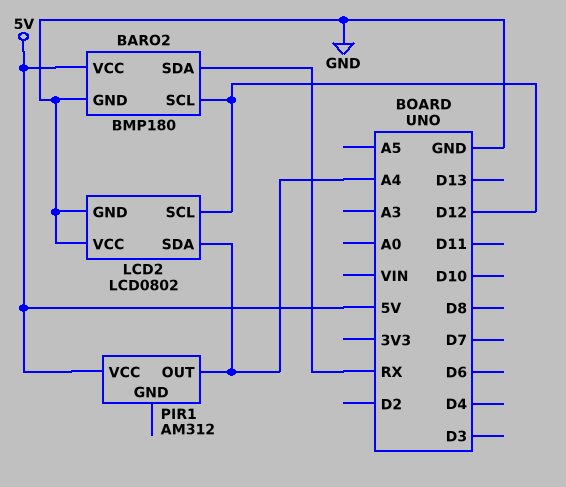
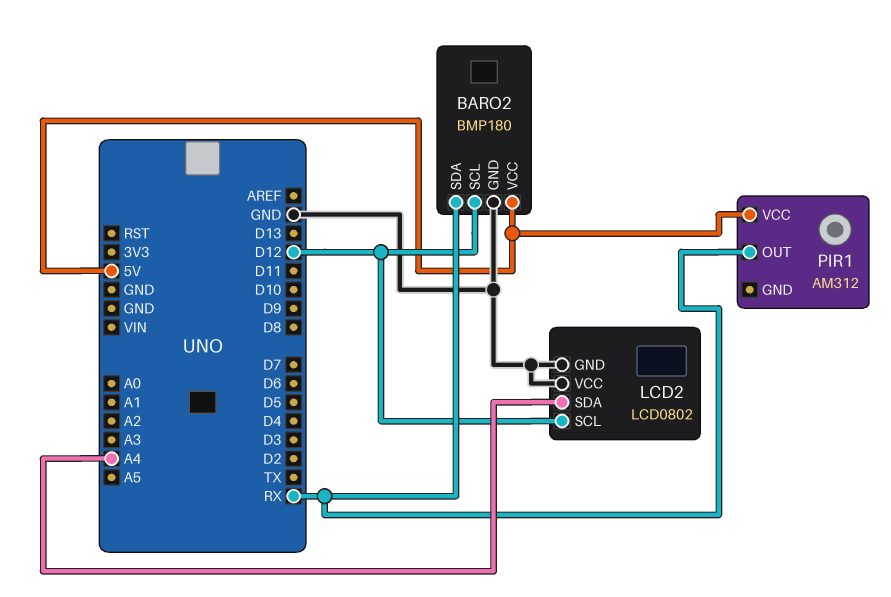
PIR1 pin OUT: A4 -> RX

